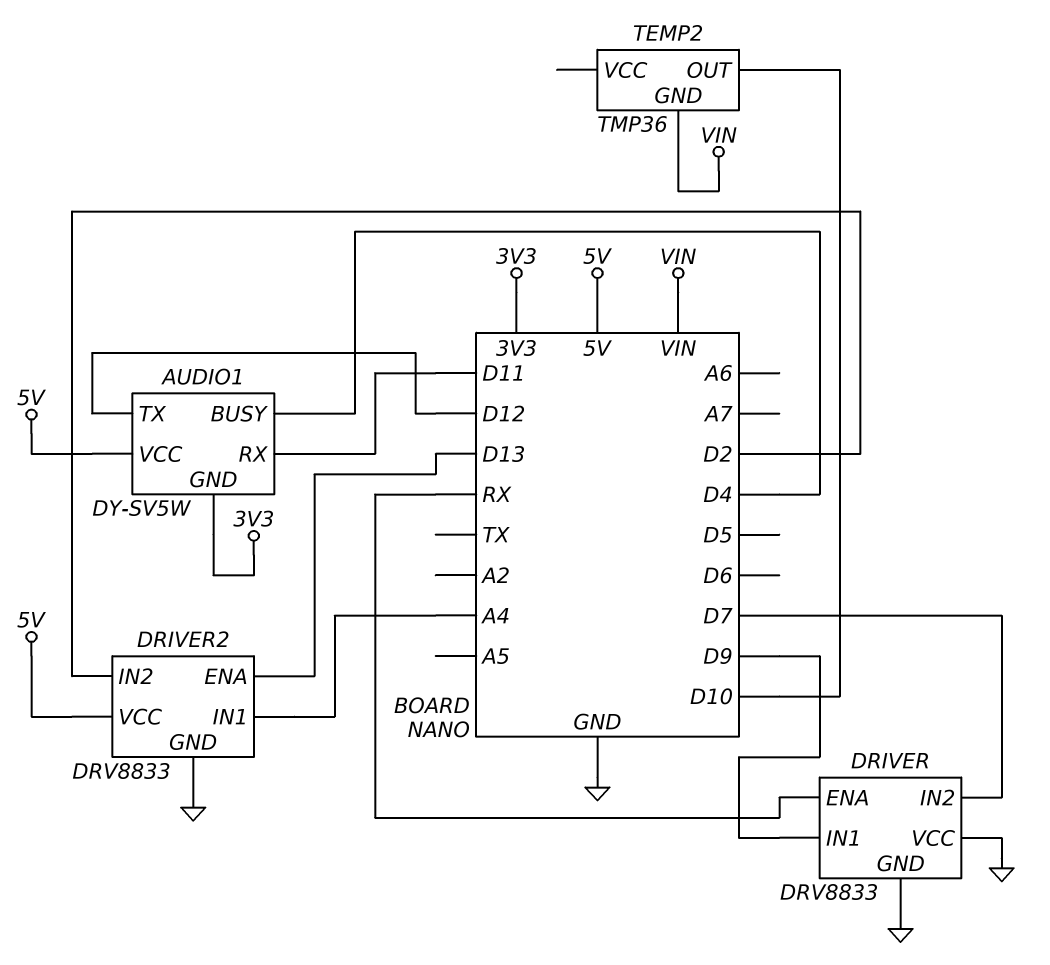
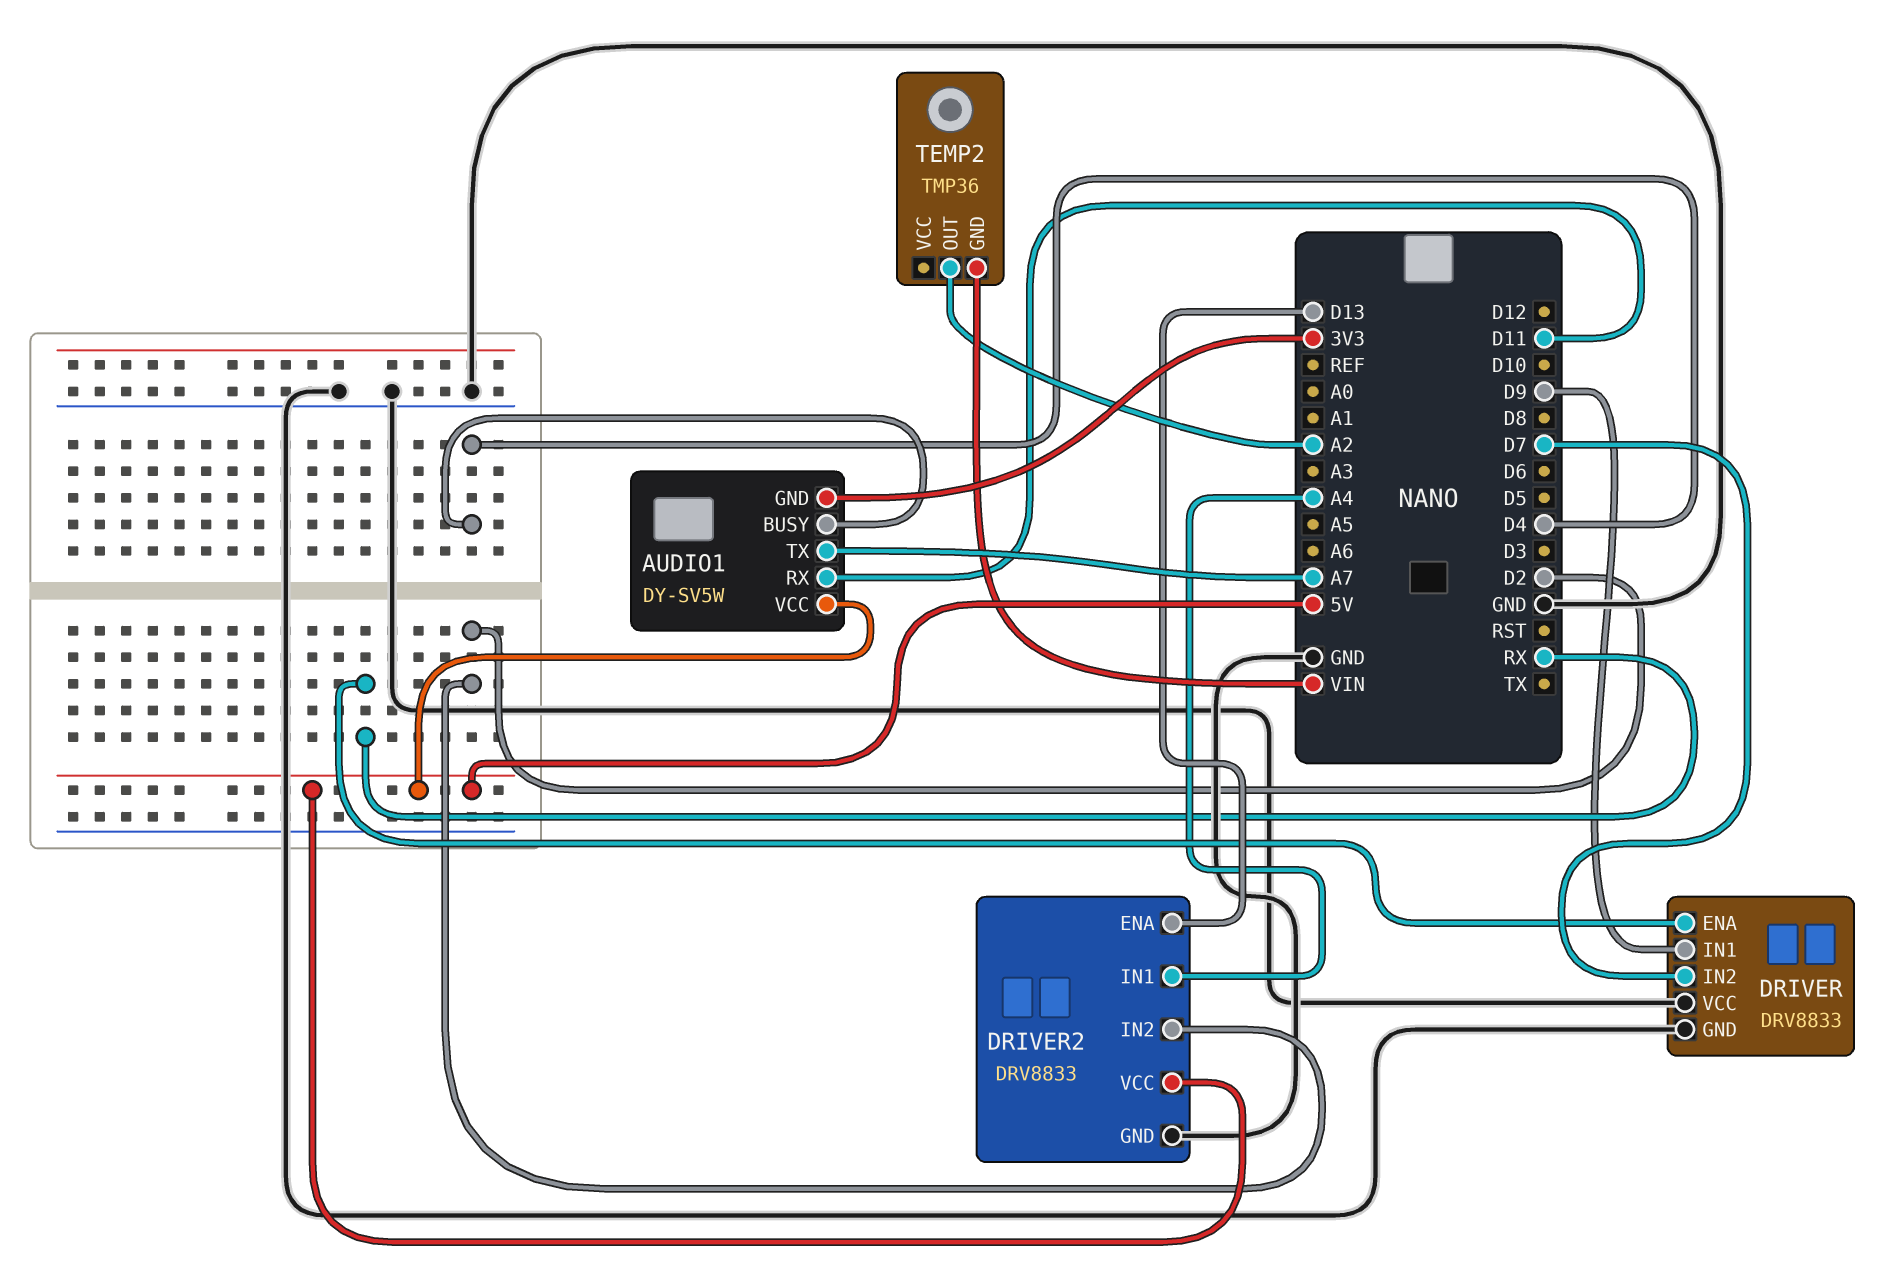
AUDIO1 pin TX: D12 -> A7
TEMP2 pin OUT: D10 -> A2

